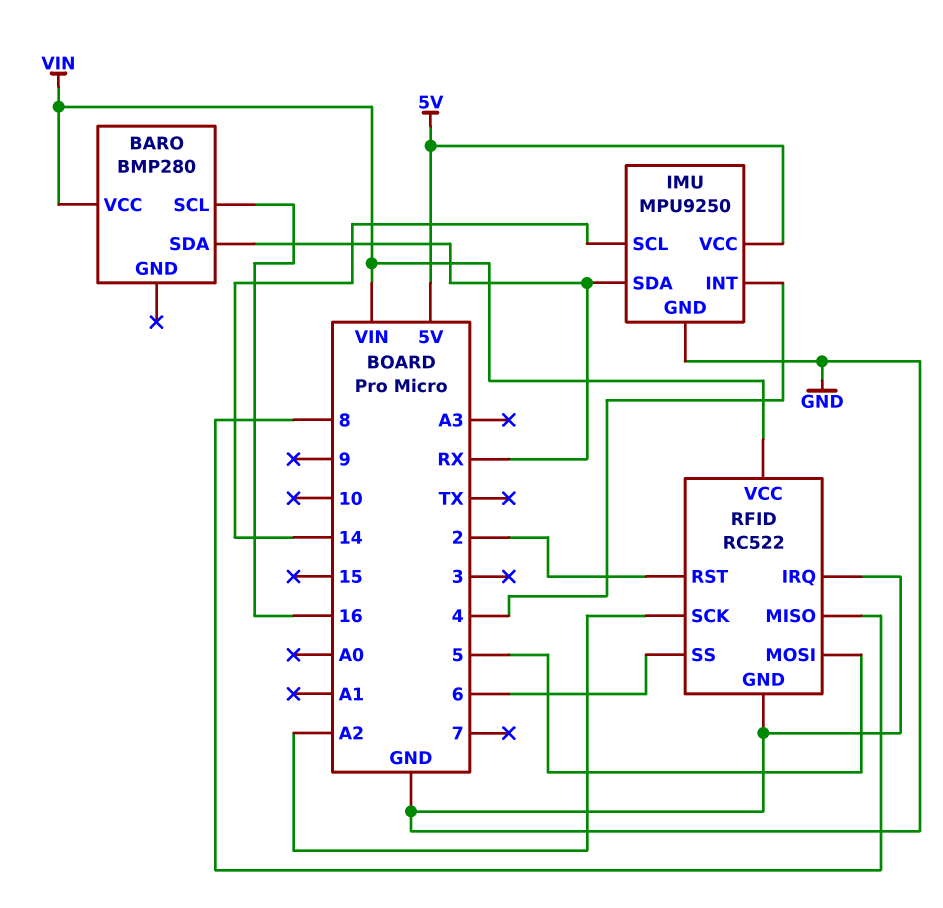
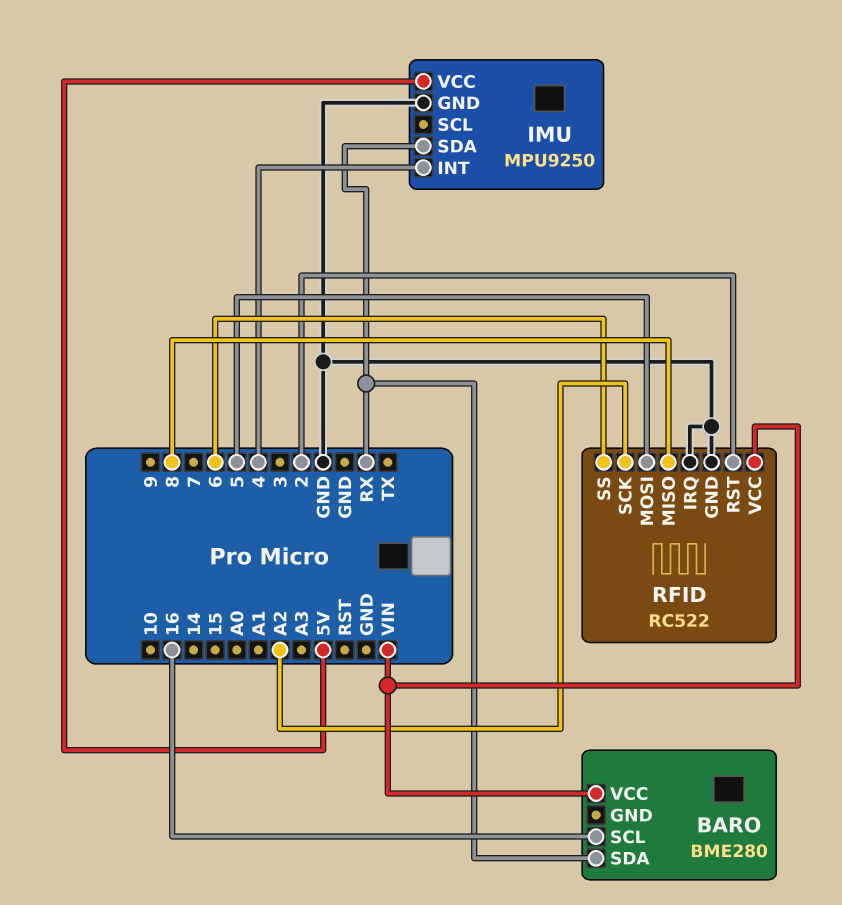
BARO: BMP280 -> BME280
IMU pin SCL: 14 -> none

